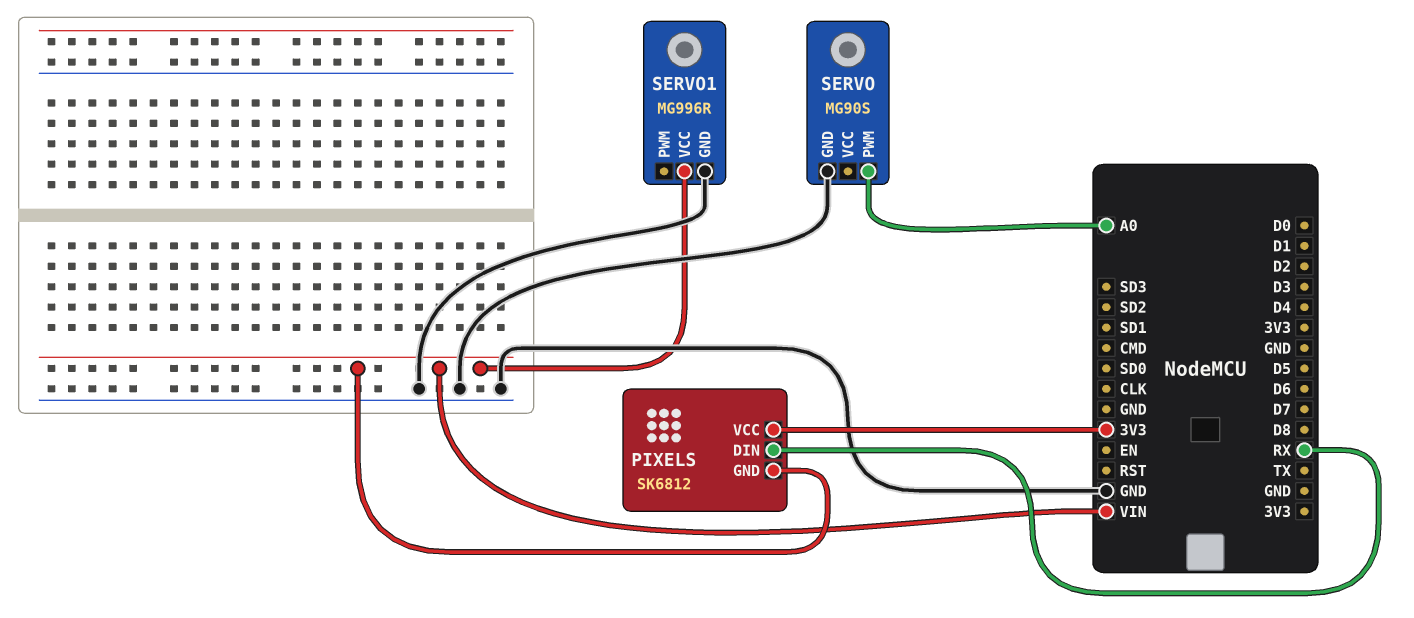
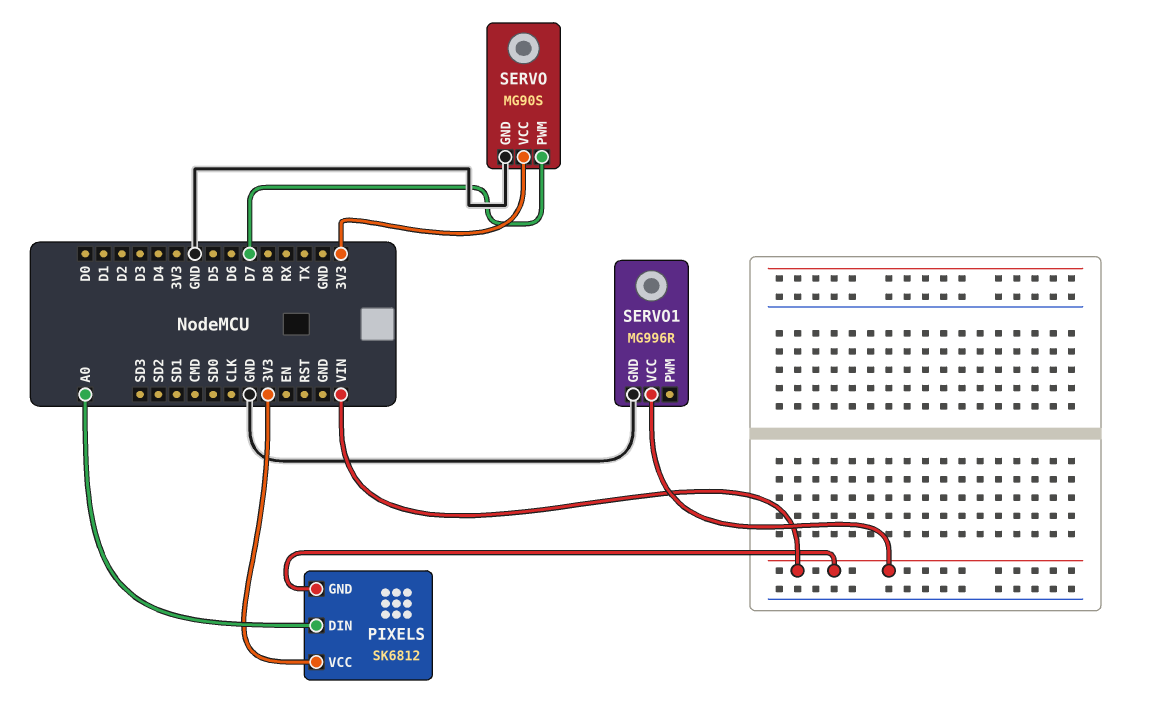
PIXELS pin DIN: RX -> A0
SERVO pin PWM: A0 -> D7
SERVO pin VCC: none -> 3V3

